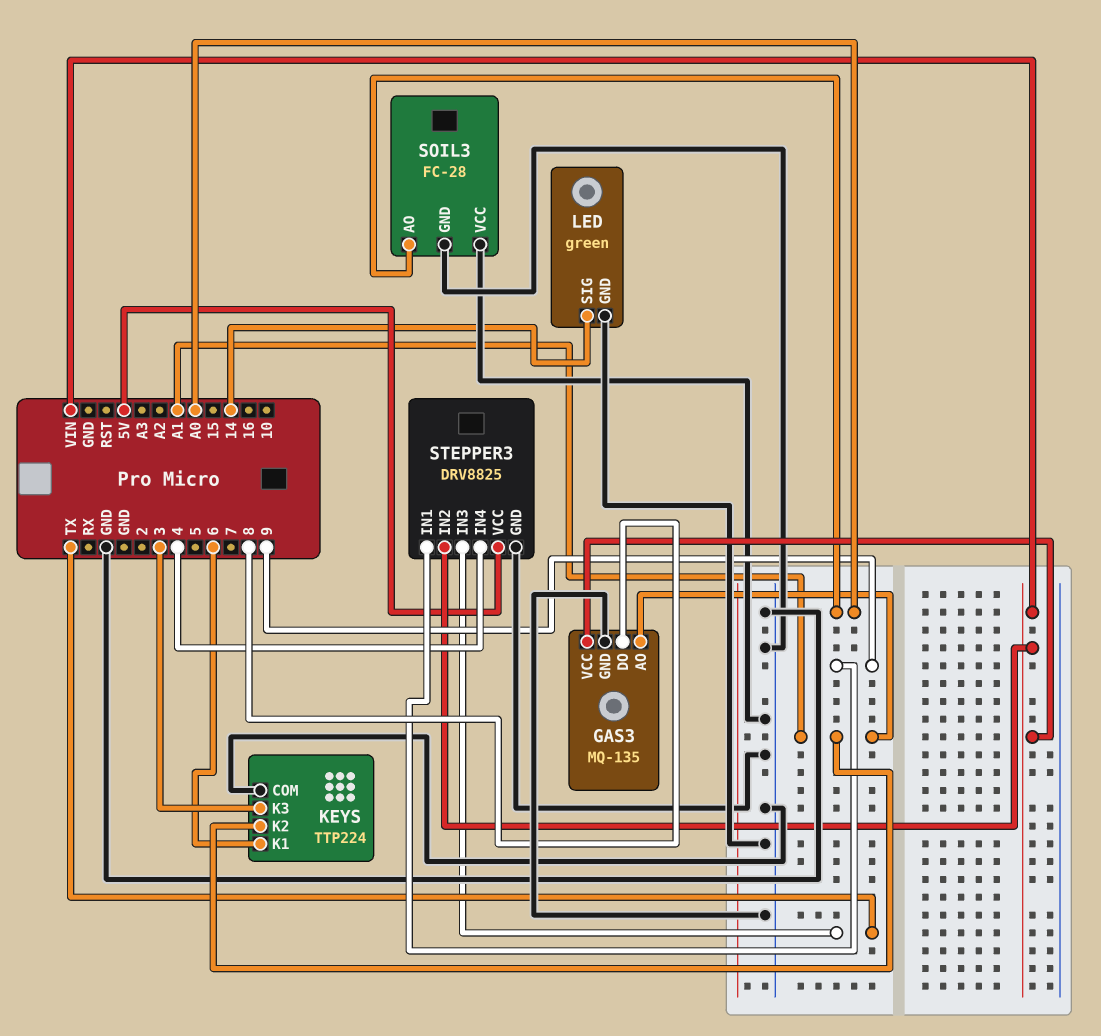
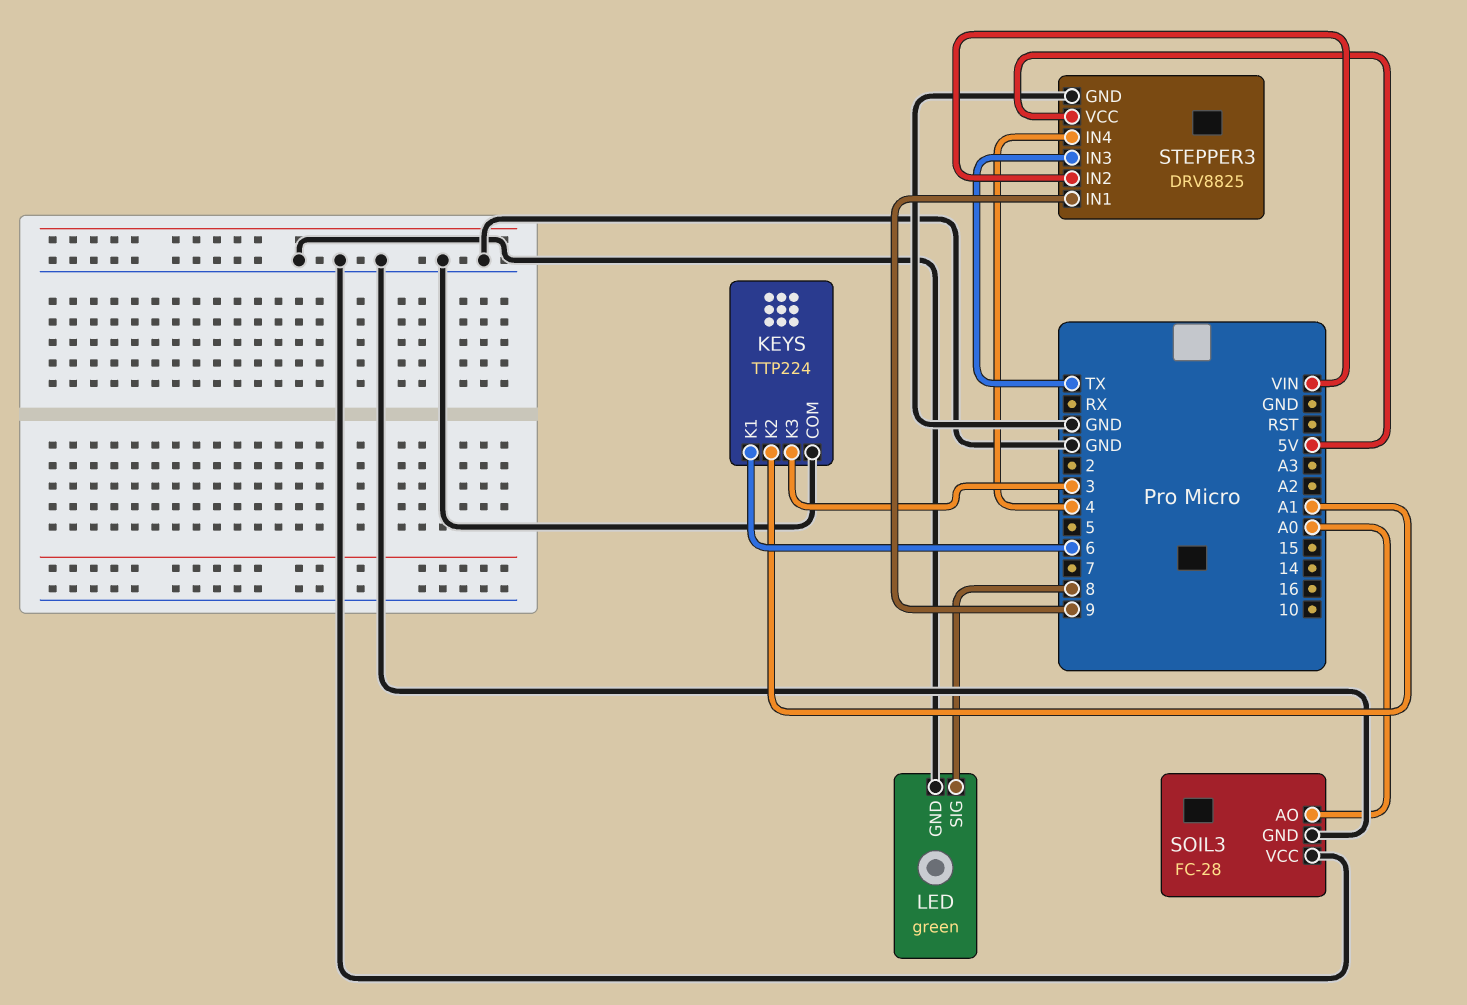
GAS3: MQ-135 -> none
GAS3 pin AO: A1 -> none
GAS3 pin DO: 8 -> none
GAS3 pin GND: GND -> none
GAS3 pin VCC: VIN -> none
LED pin SIG: 14 -> 8

